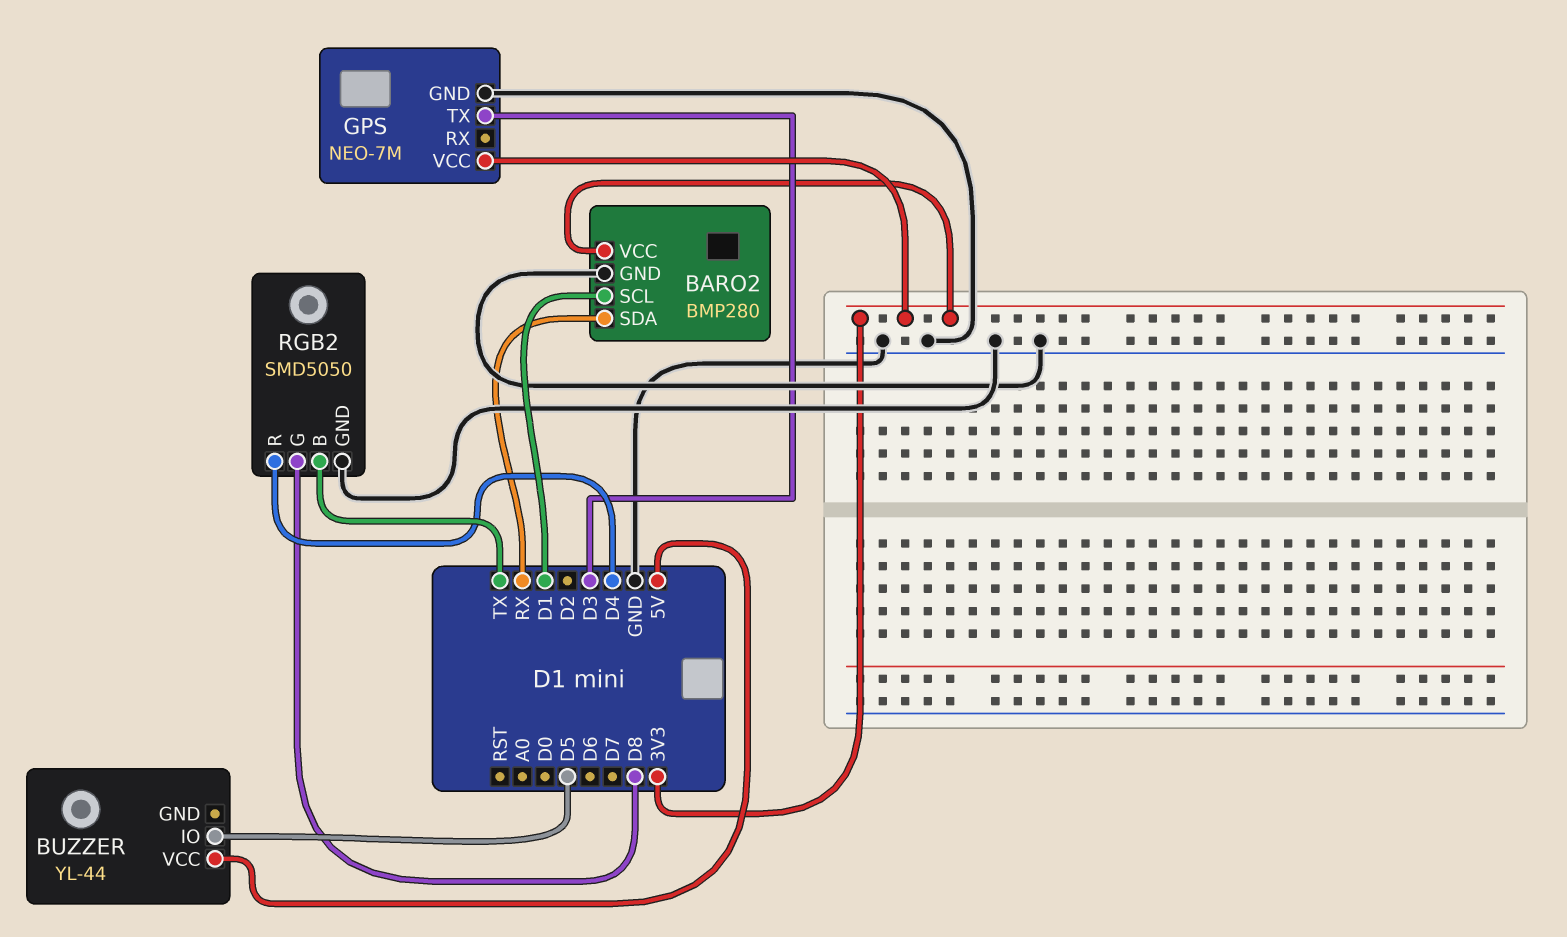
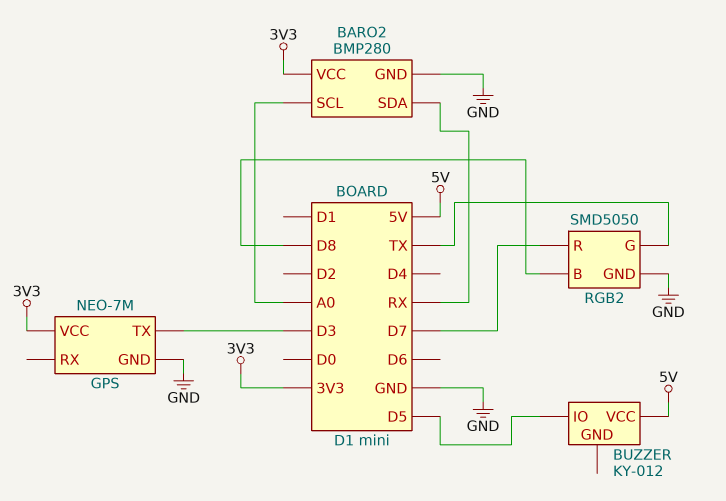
BARO2 pin SCL: D1 -> A0
BUZZER: YL-44 -> KY-012
RGB2 pin B: TX -> D8
RGB2 pin G: D8 -> TX
RGB2 pin R: D4 -> D7

